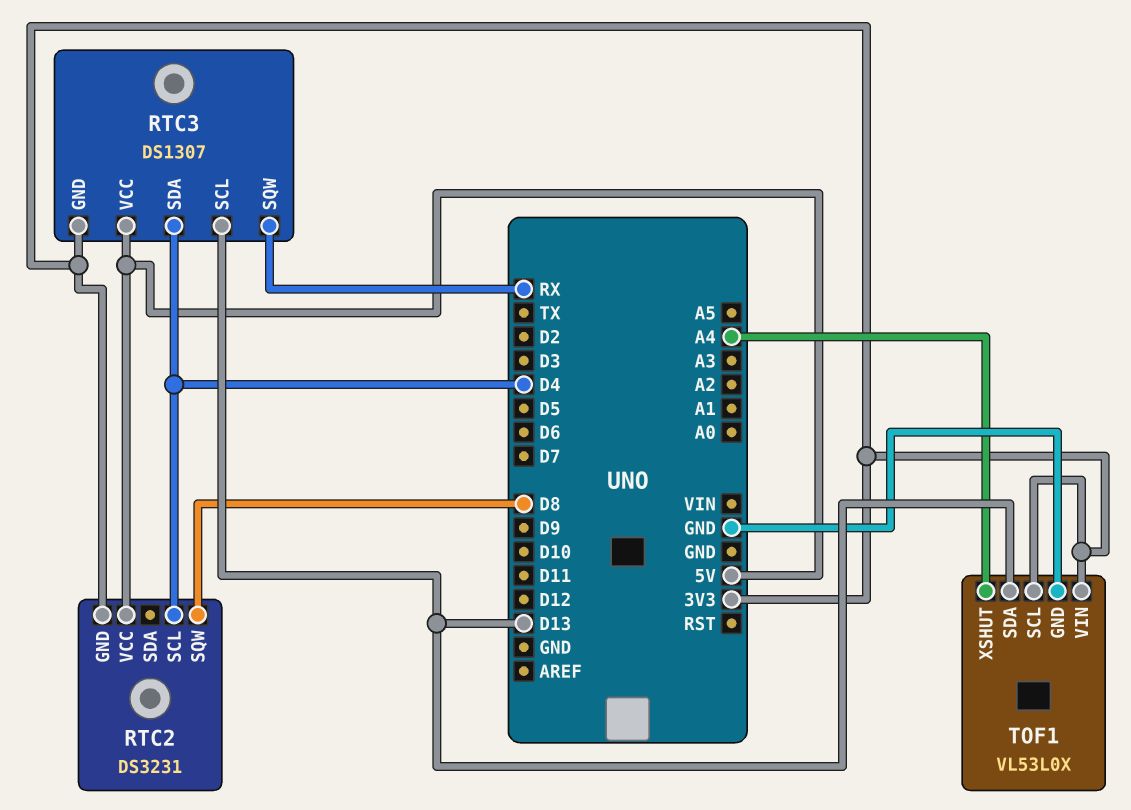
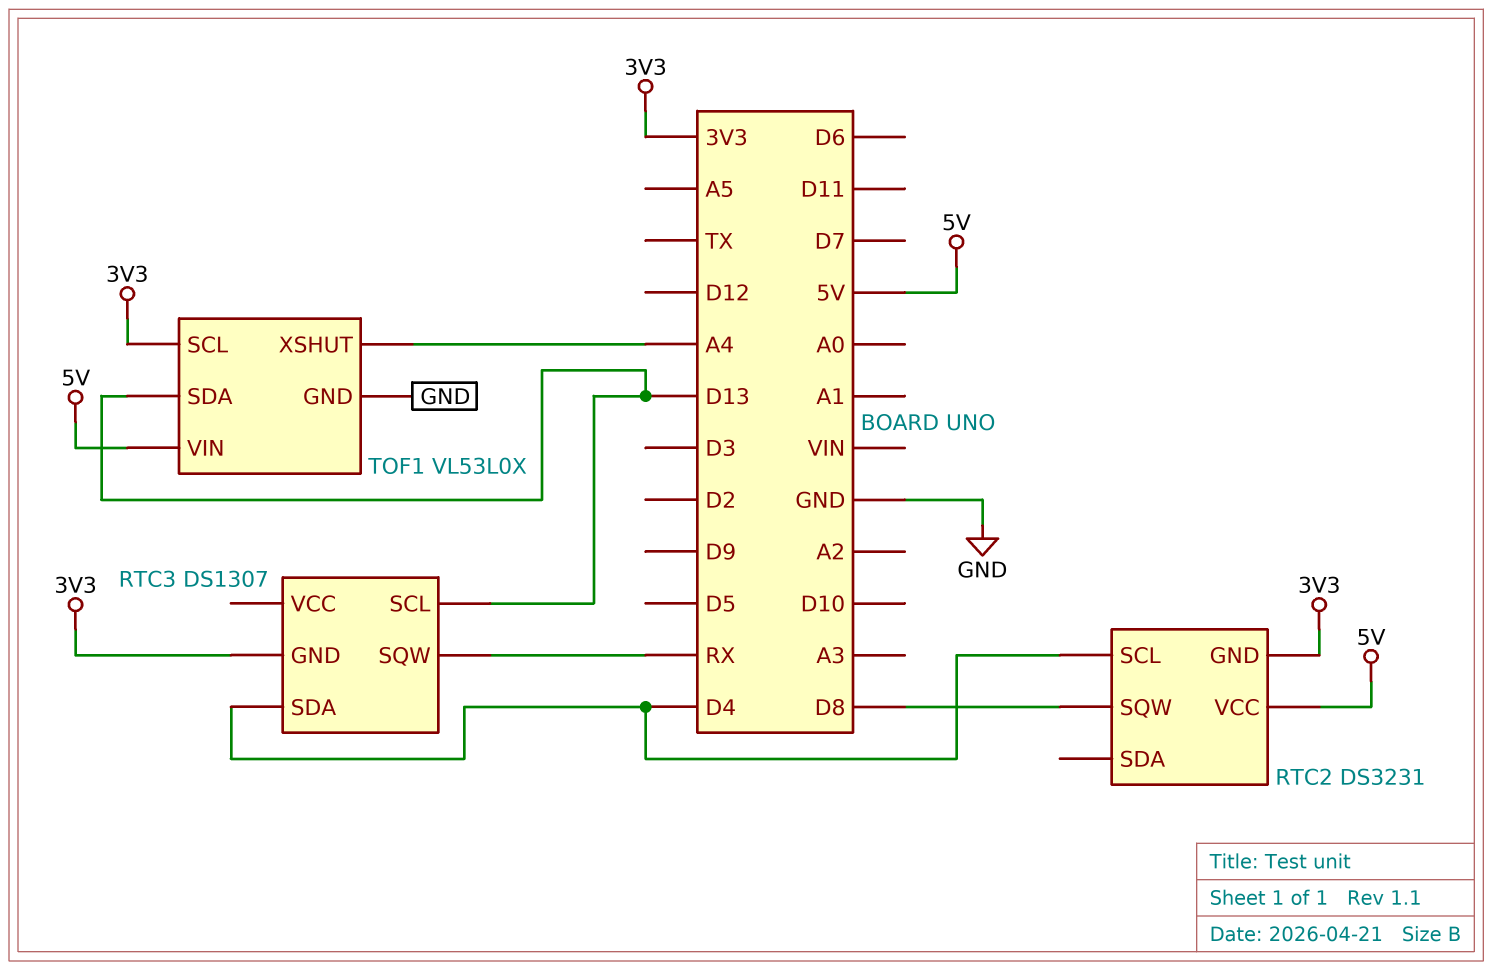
RTC3 pin VCC: 5V -> none
TOF1 pin VIN: 3V3 -> 5V

